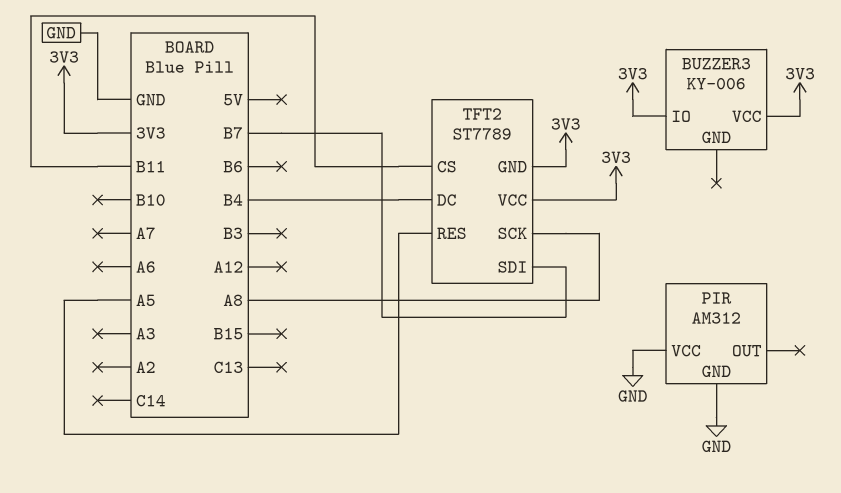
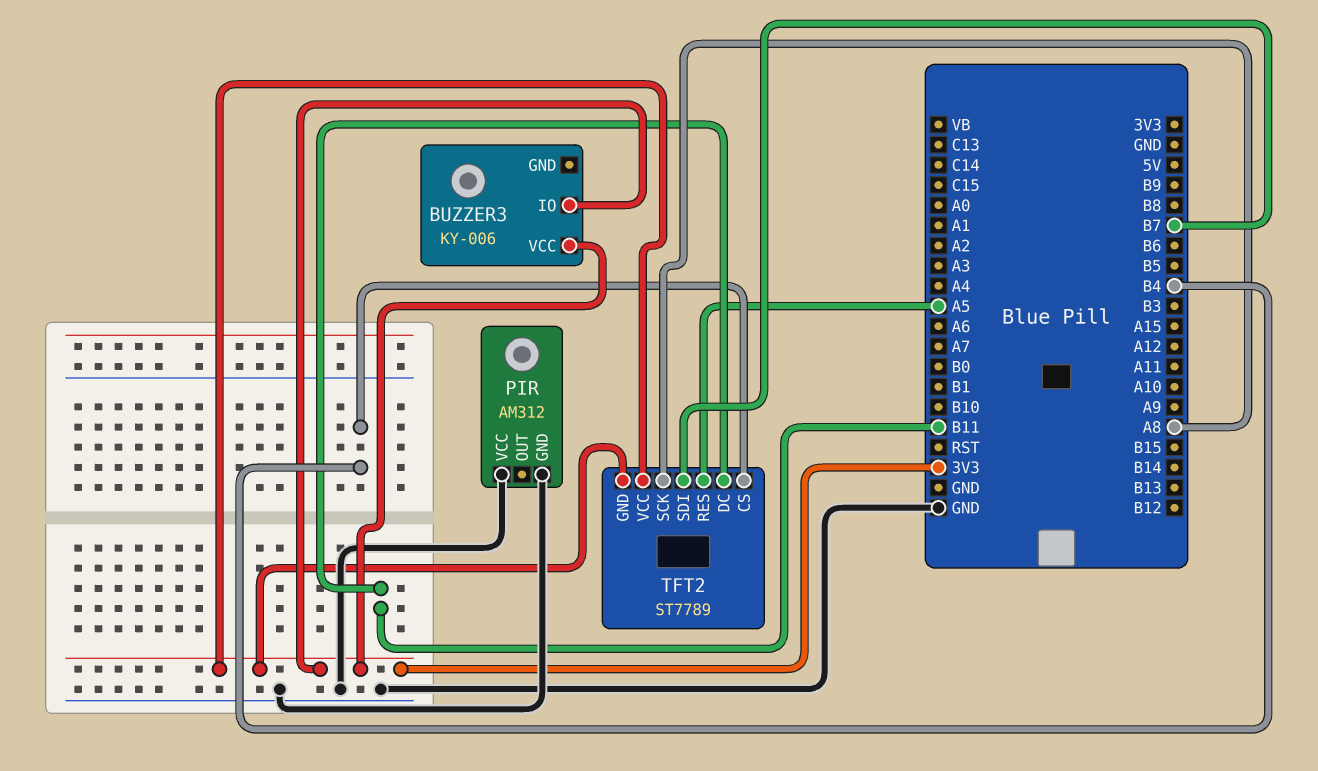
TFT2 pin CS: B11 -> B4
TFT2 pin DC: B4 -> B11

